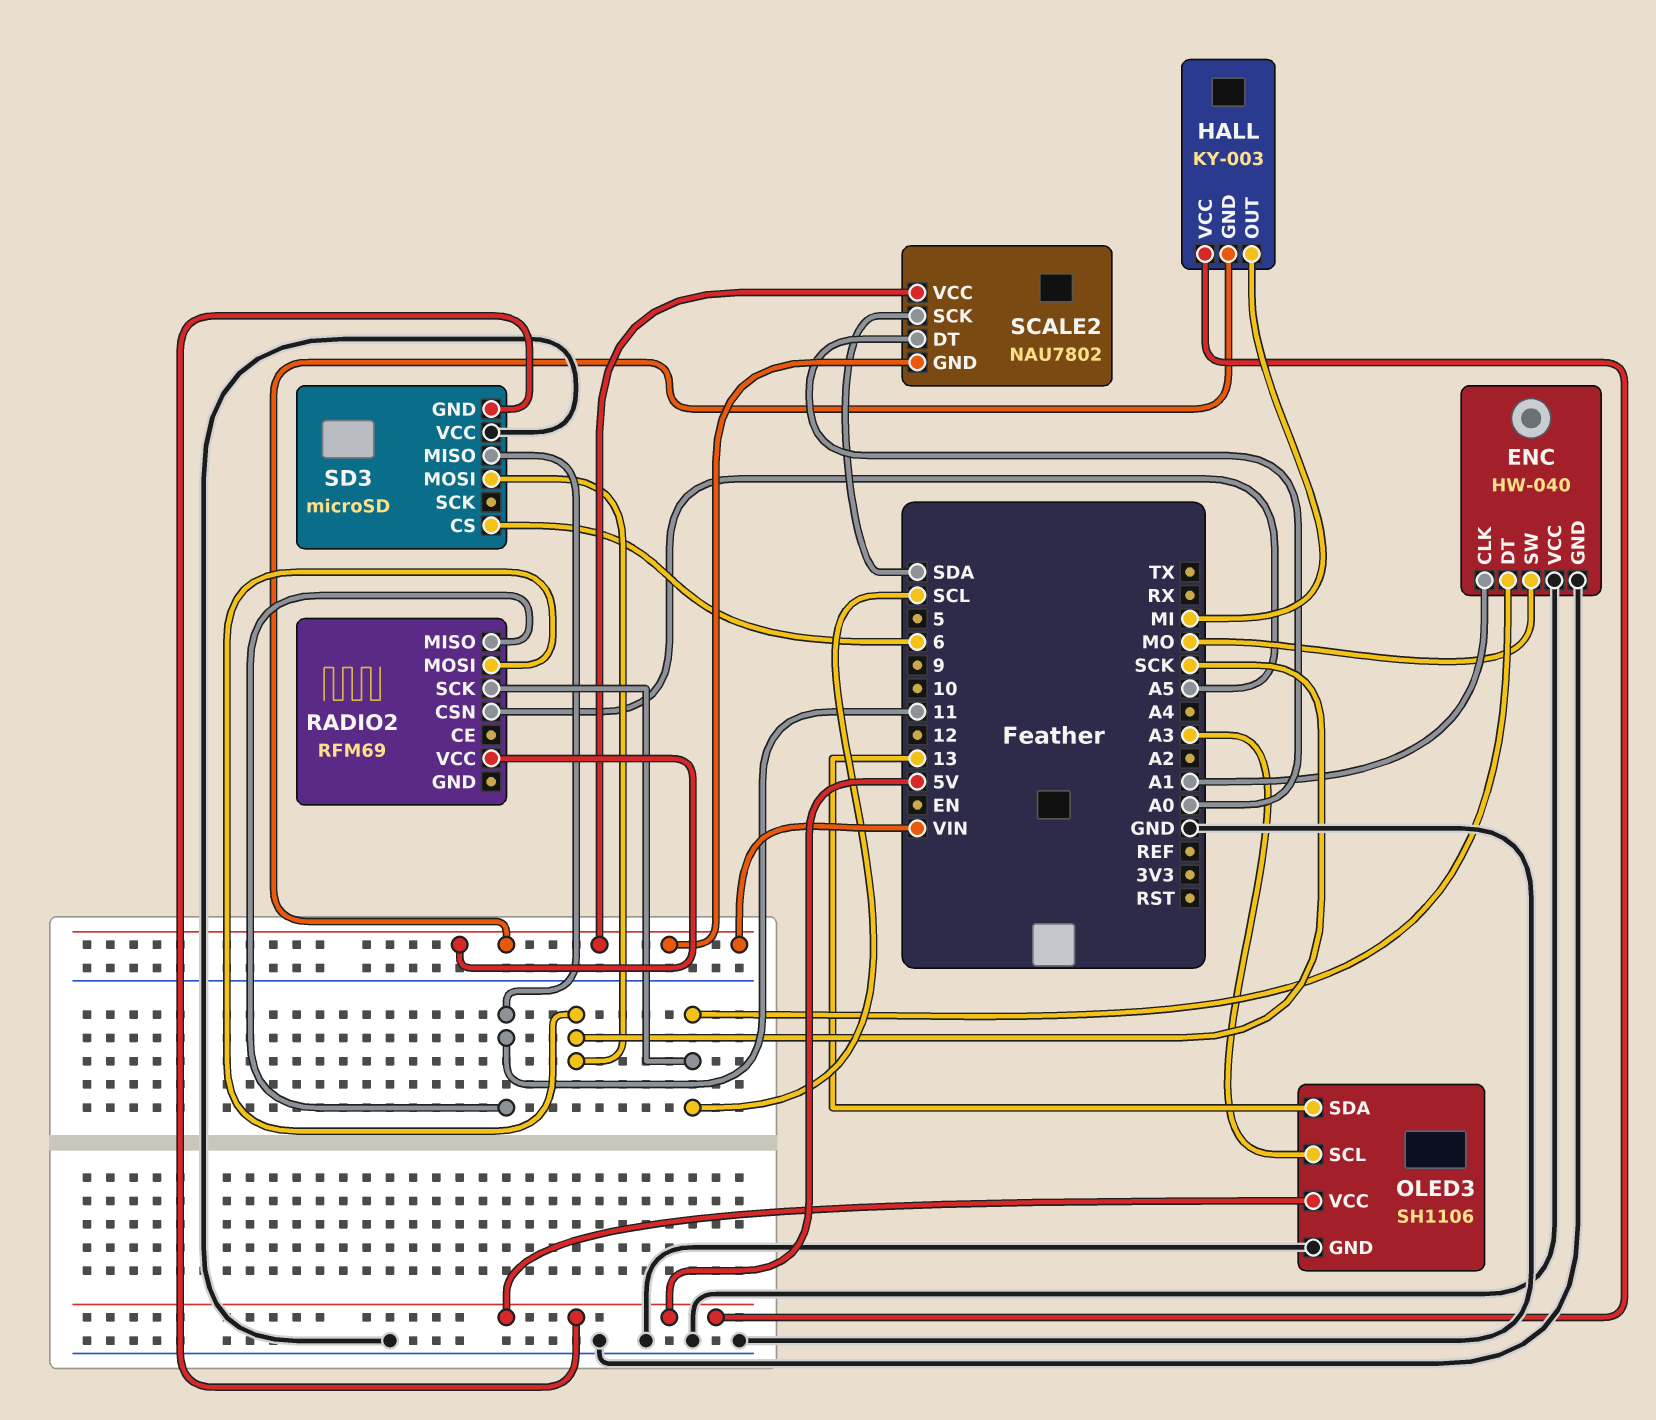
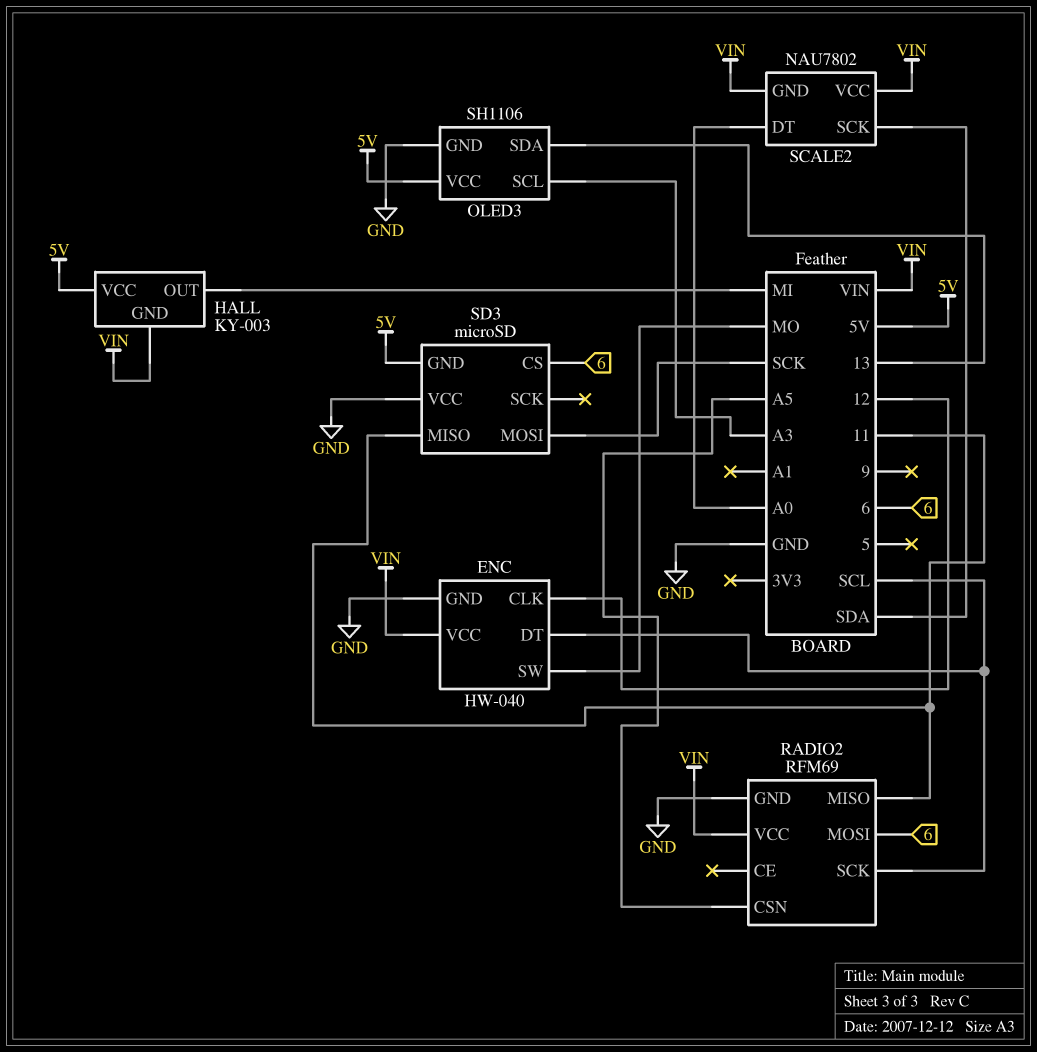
ENC pin CLK: A1 -> 12
ENC pin VCC: GND -> VIN
RADIO2 pin GND: none -> GND
RADIO2 pin MOSI: SCK -> 6

